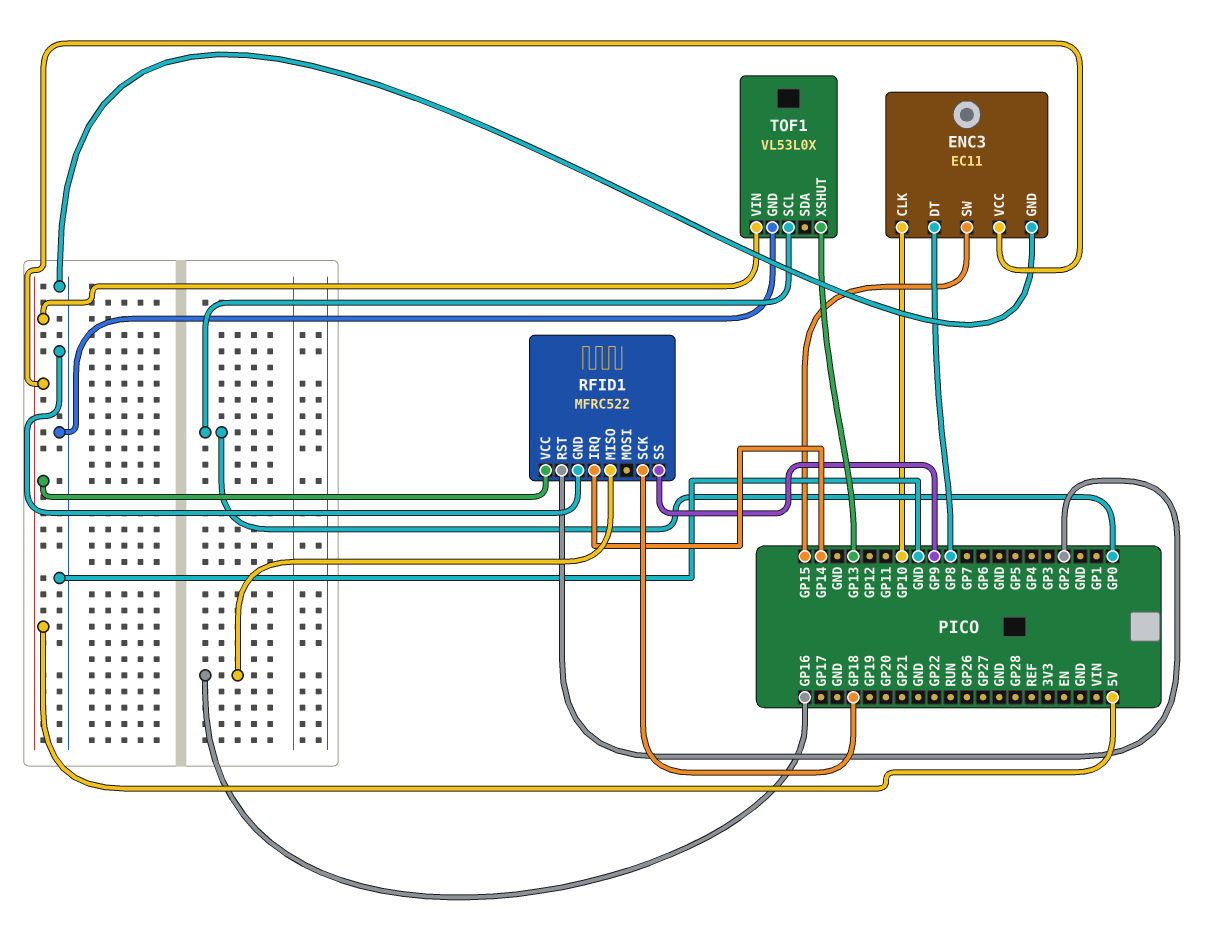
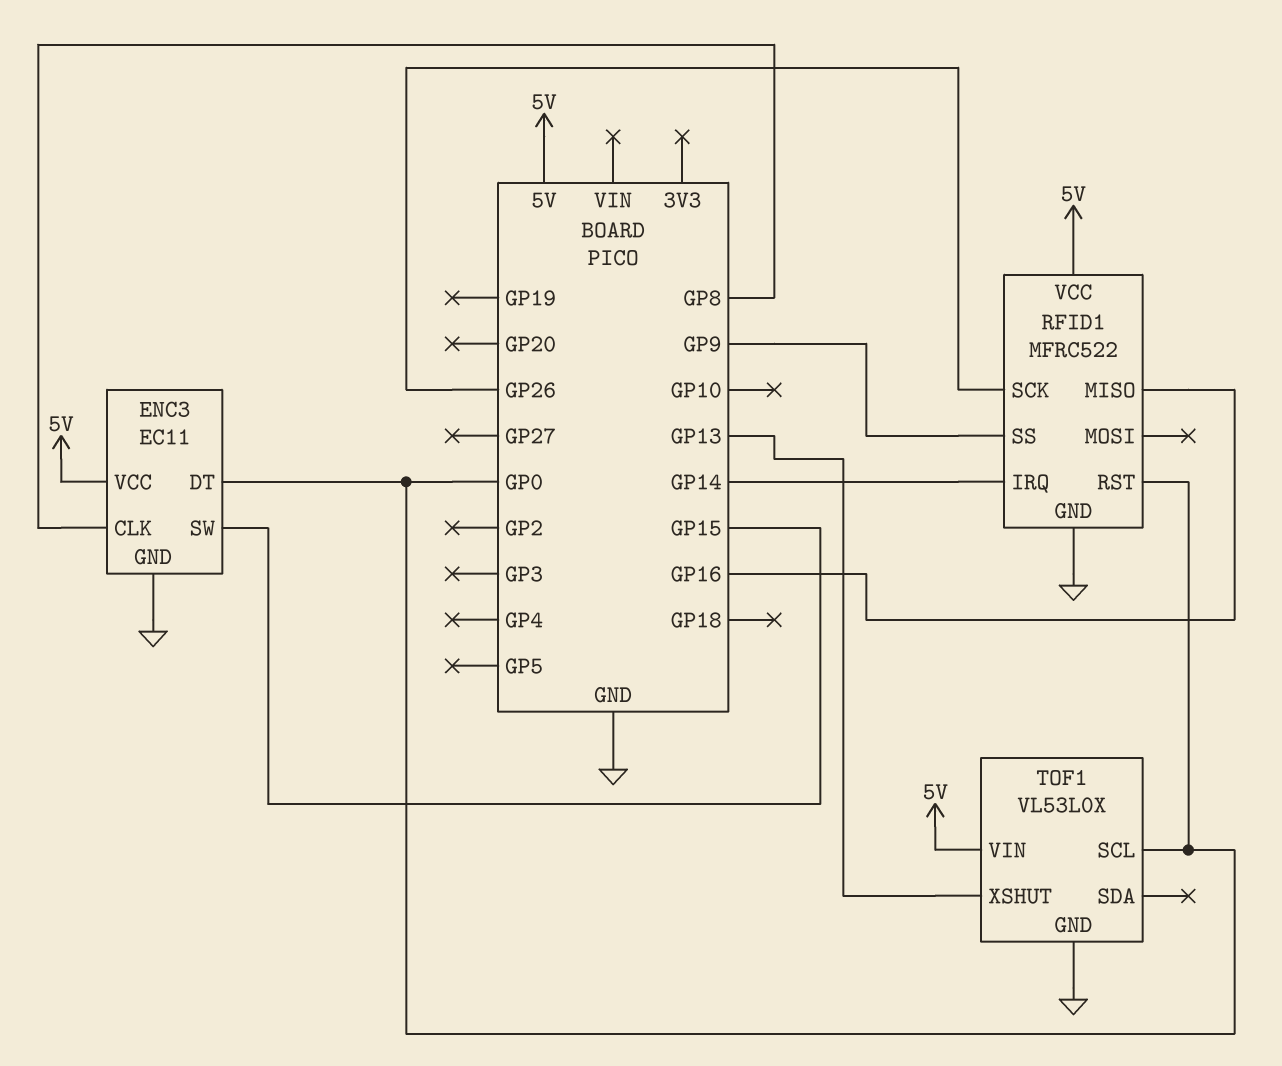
ENC3 pin CLK: GP10 -> GP8
ENC3 pin DT: GP8 -> GP0
RFID1 pin RST: GP2 -> GP0
RFID1 pin SCK: GP18 -> GP26

